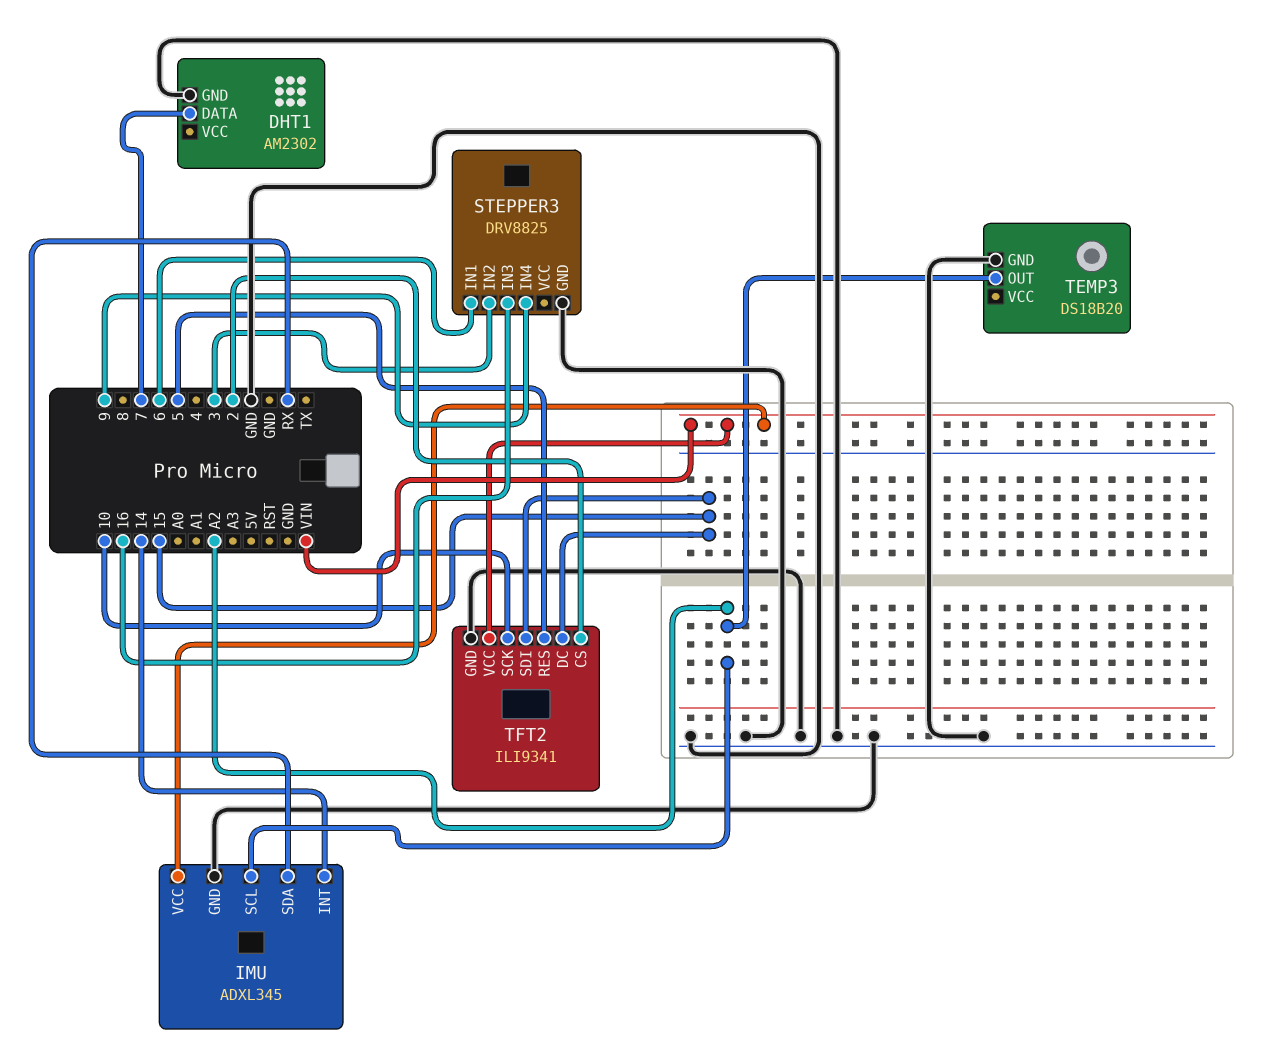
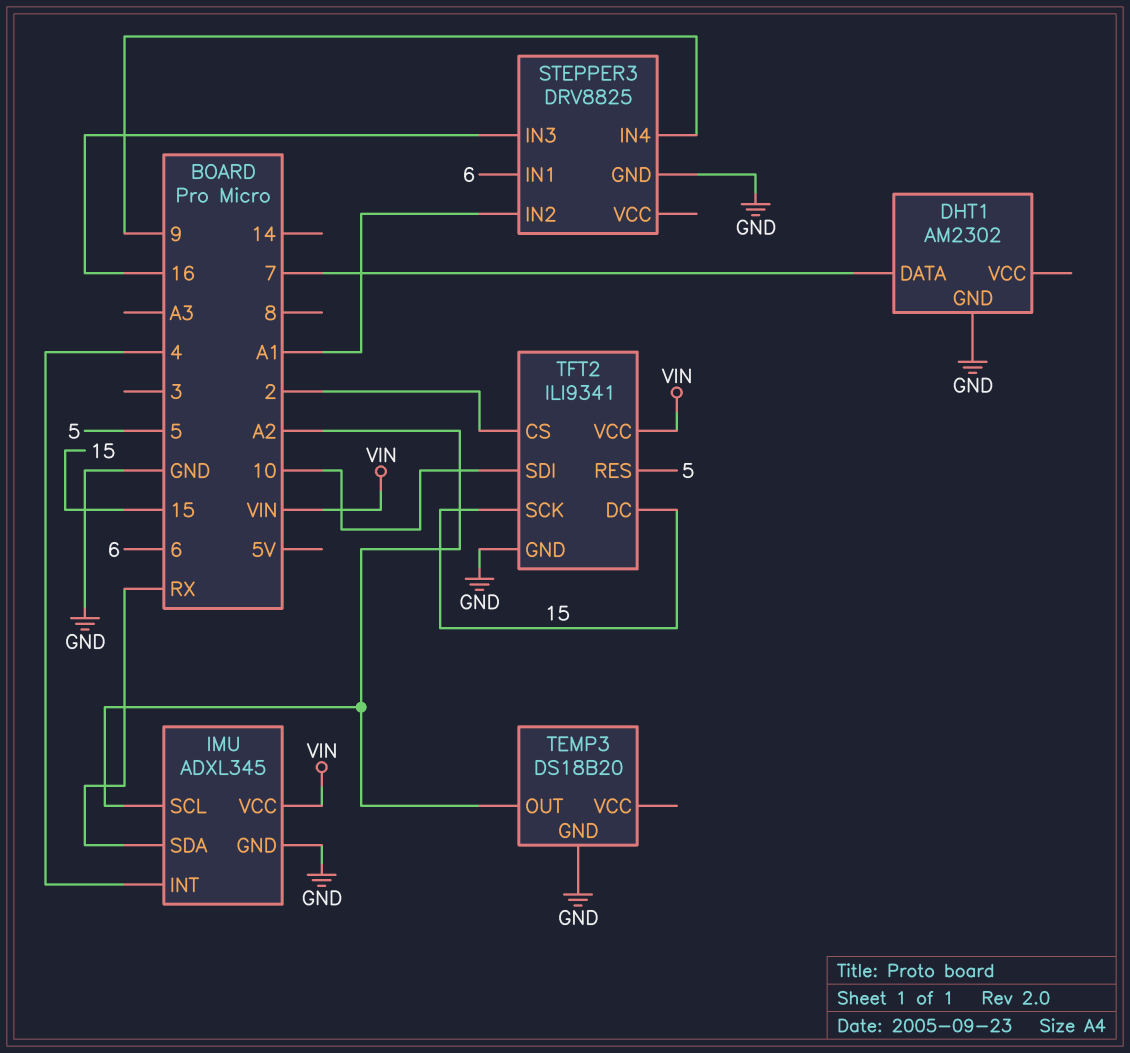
IMU pin INT: 14 -> 4
STEPPER3 pin IN2: 3 -> A1
TFT2 pin SCK: 10 -> 15
TFT2 pin SDI: 15 -> 10

